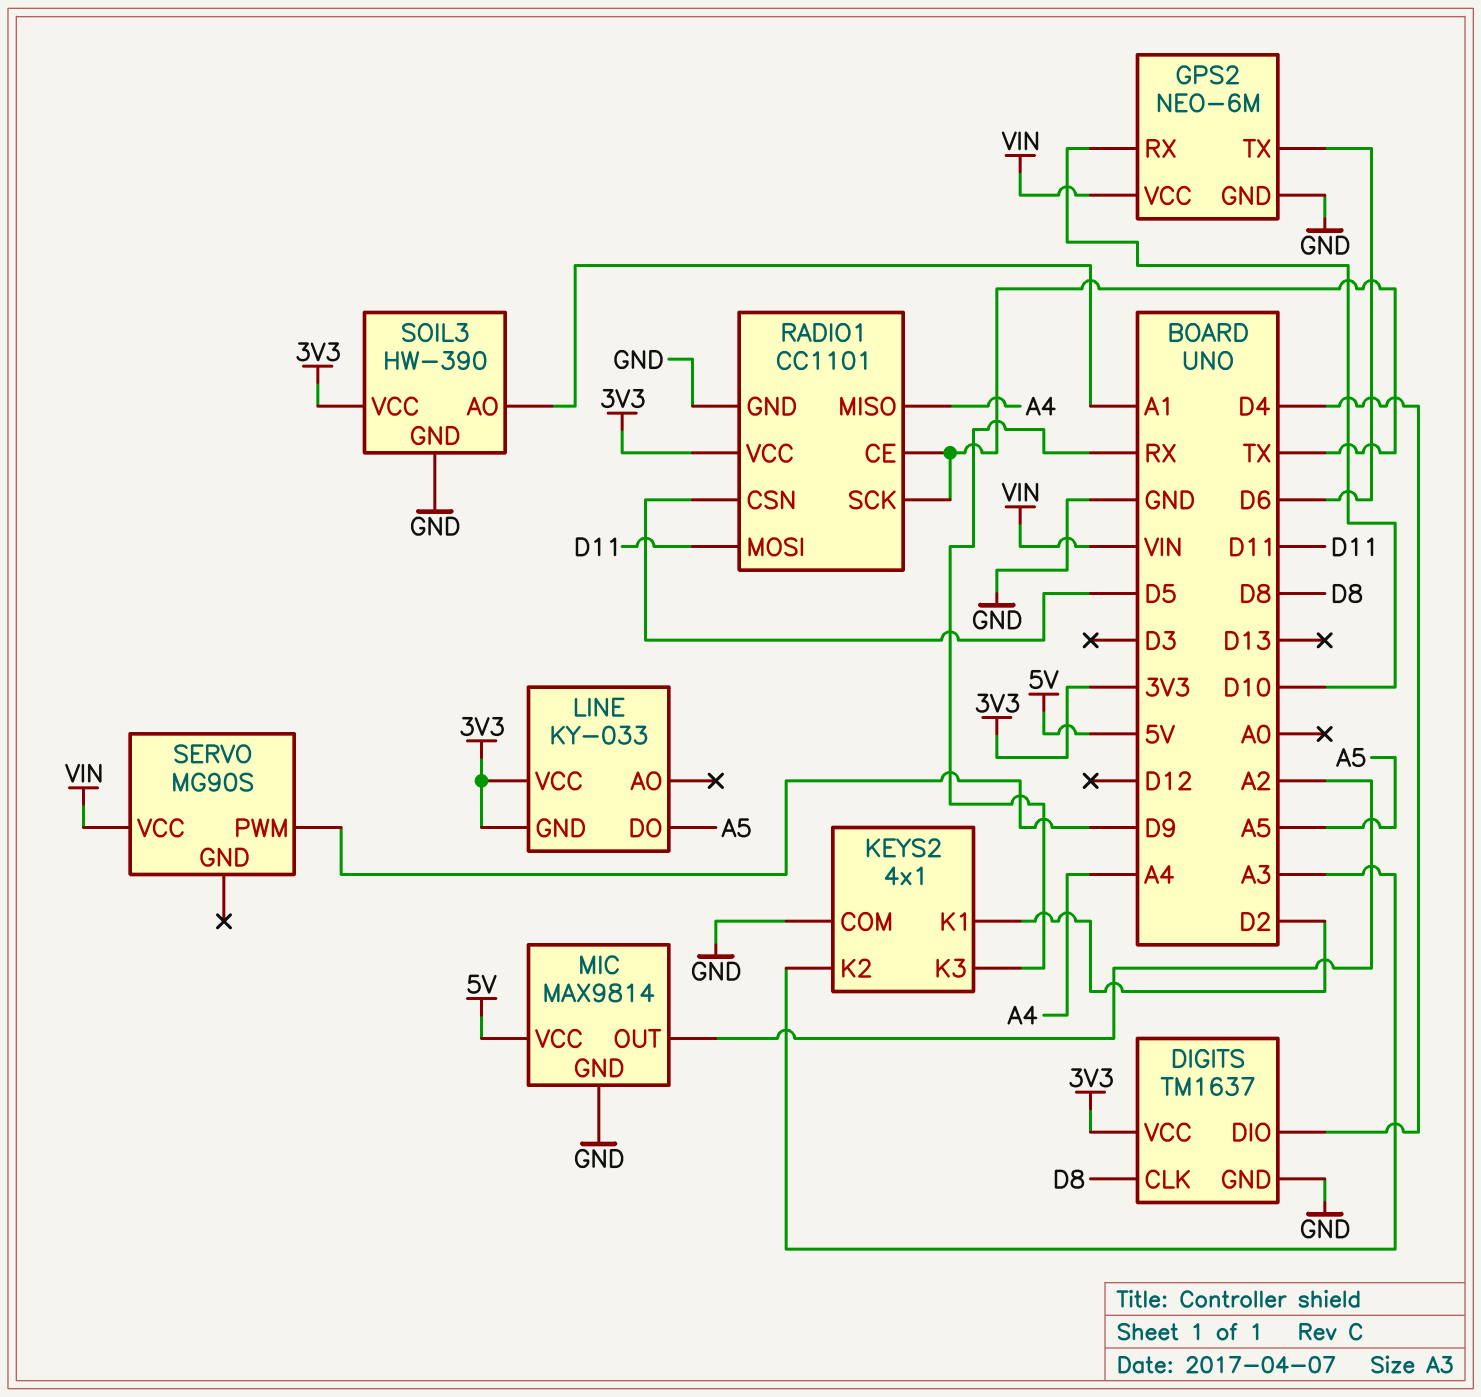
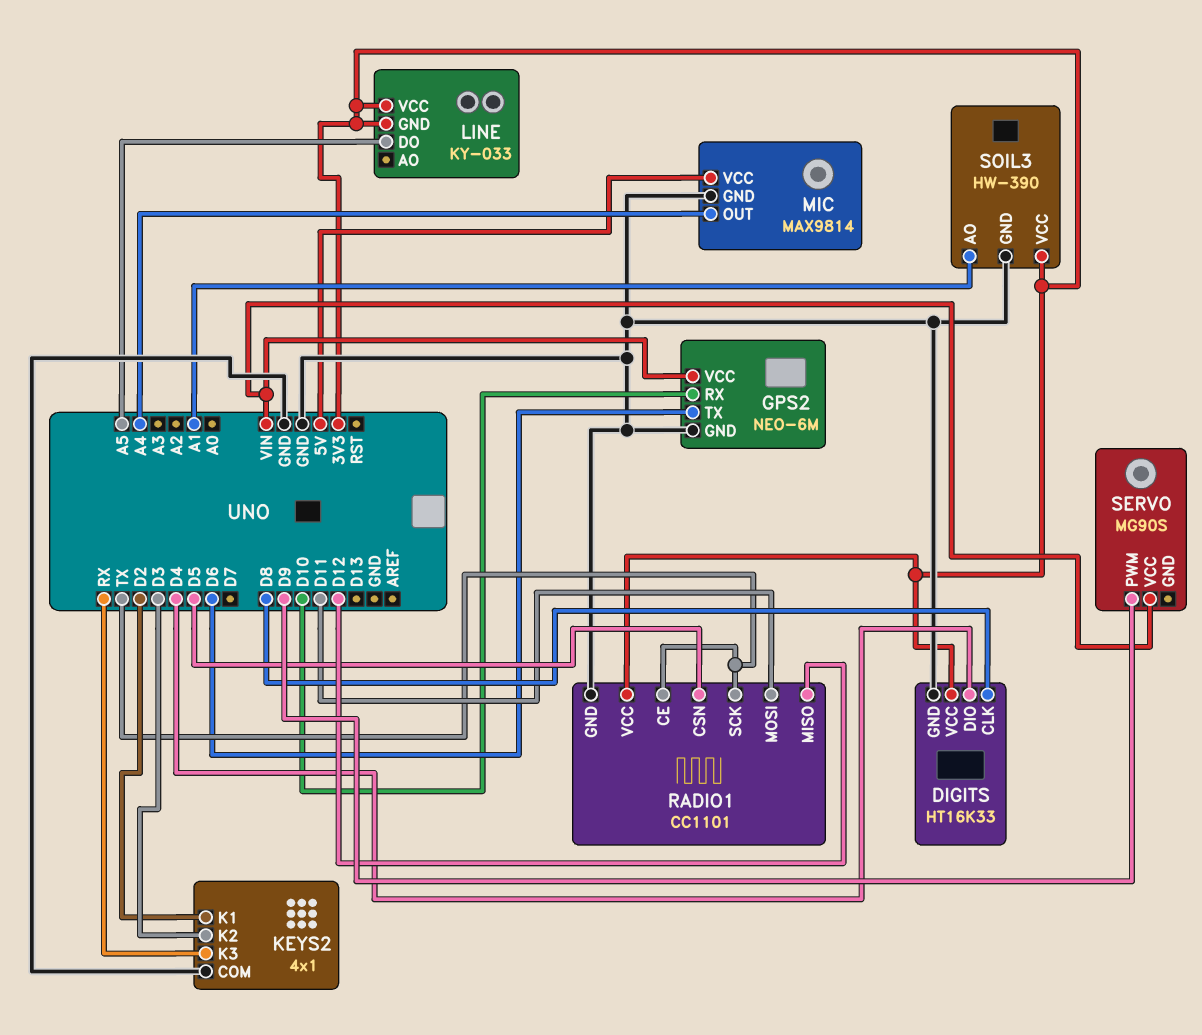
DIGITS: TM1637 -> HT16K33
KEYS2 pin K2: A3 -> D3
MIC pin OUT: A2 -> A4
RADIO1 pin MISO: A4 -> D12

